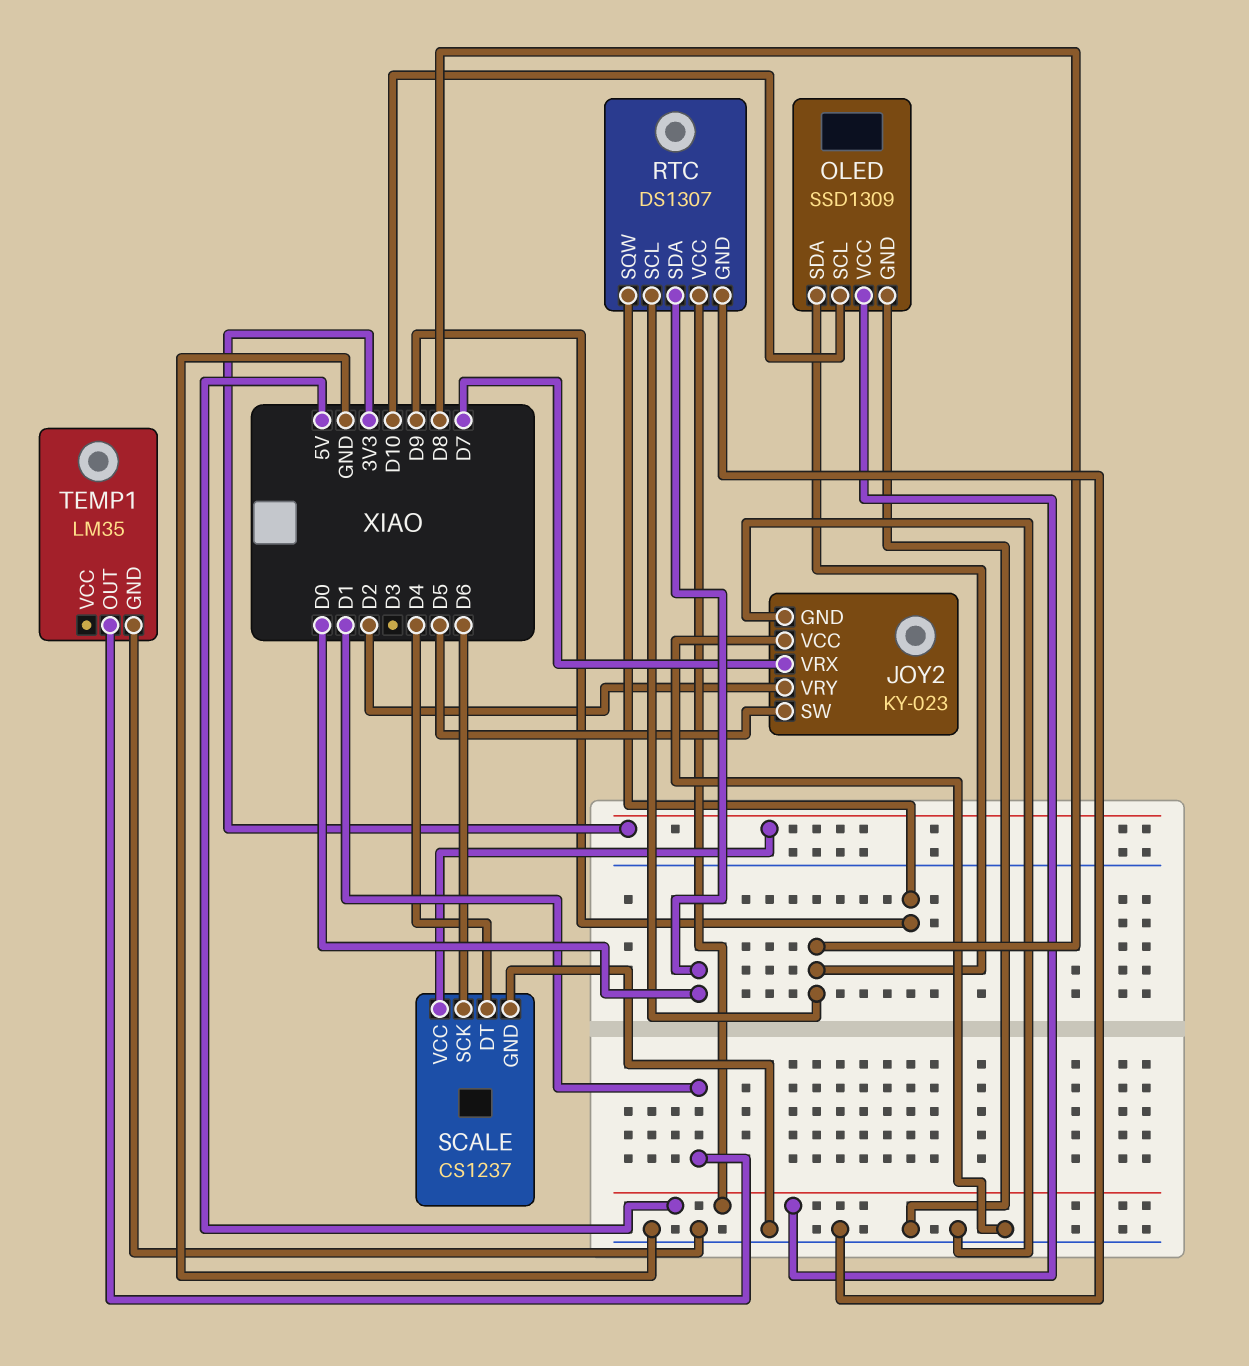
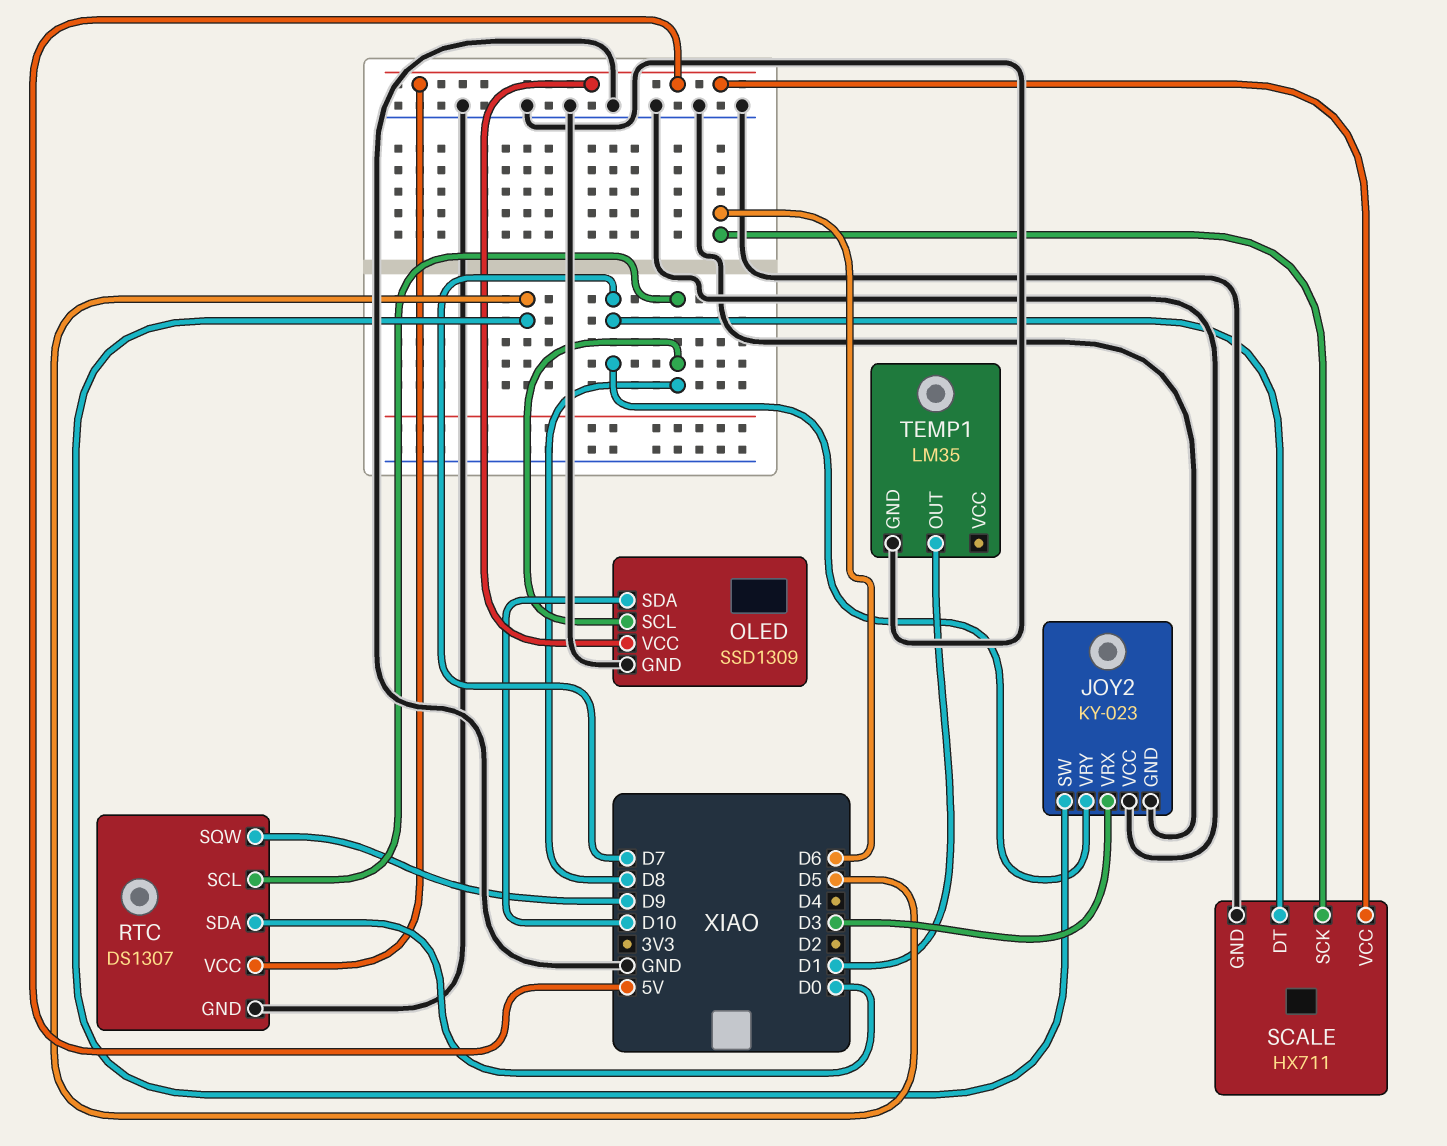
JOY2 pin VRX: D7 -> D3
JOY2 pin VRY: D2 -> D7
OLED pin SCL: D10 -> D8
OLED pin SDA: D8 -> D10
SCALE: CS1237 -> HX711
SCALE pin DT: D4 -> D7
SCALE pin VCC: 3V3 -> 5V

